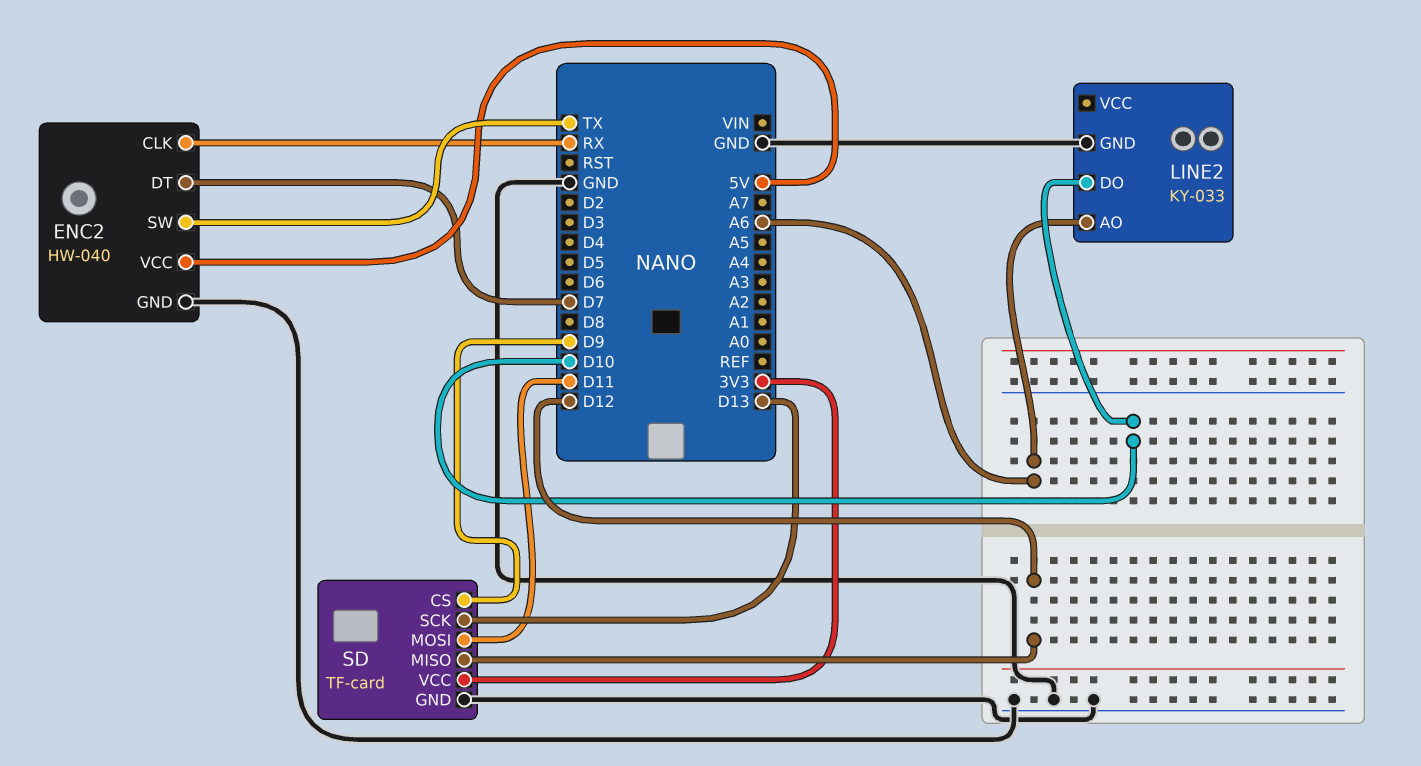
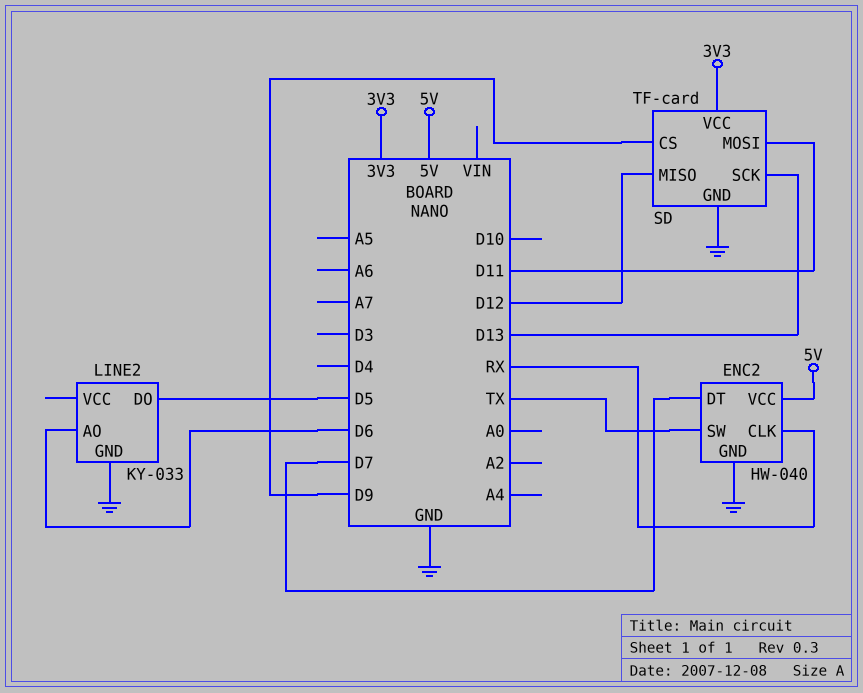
LINE2 pin AO: A6 -> D6
LINE2 pin DO: D10 -> D5

